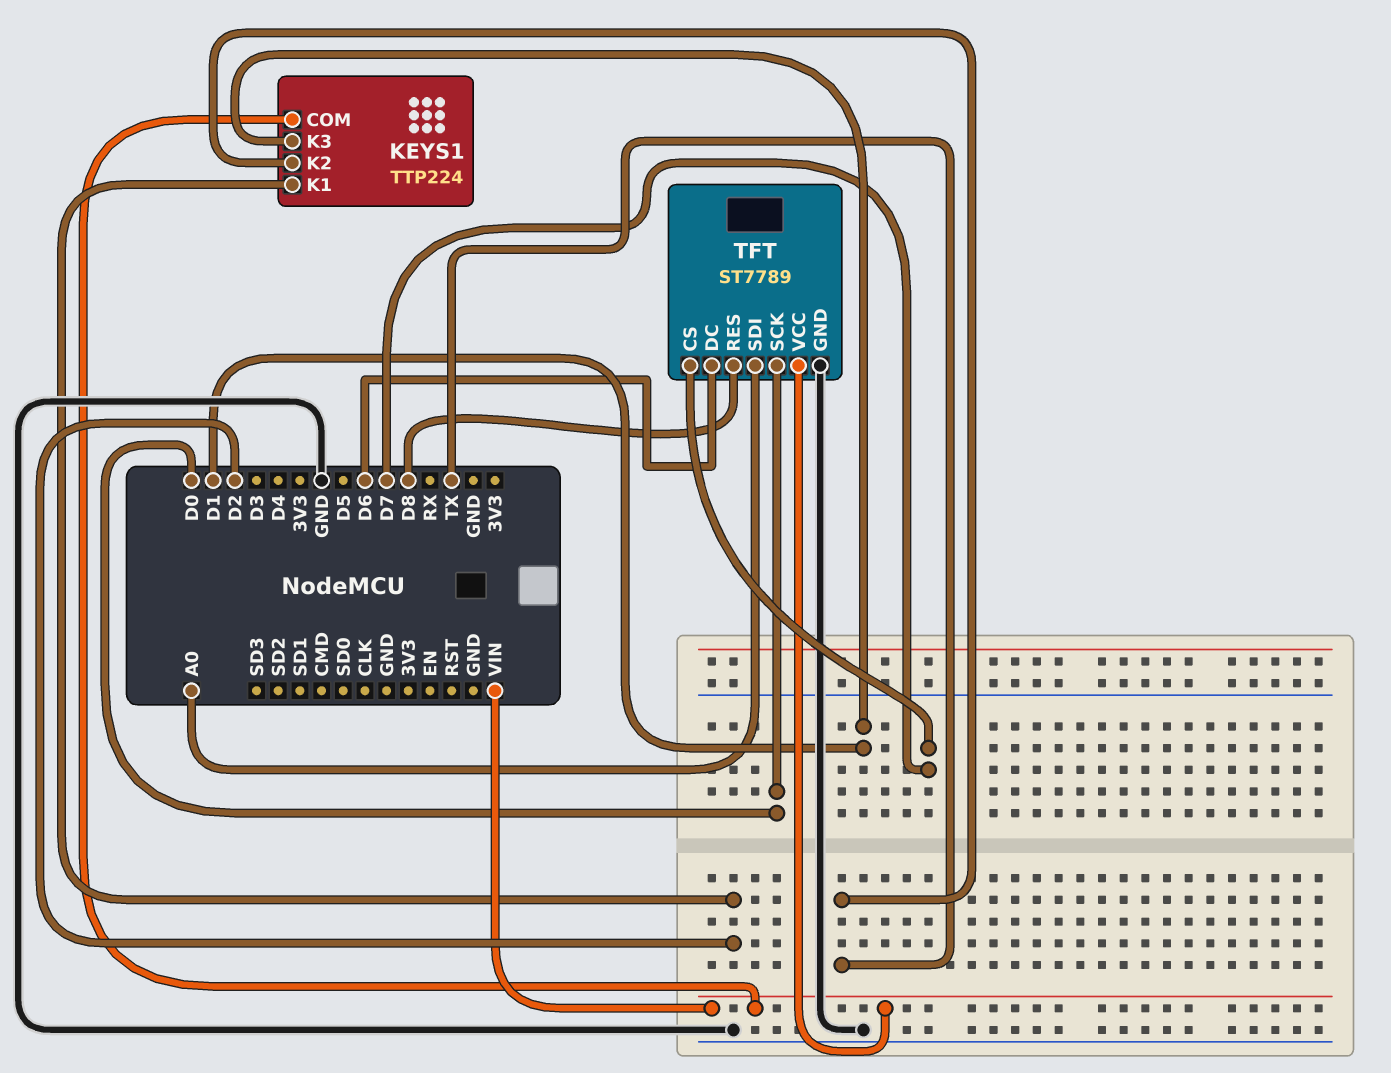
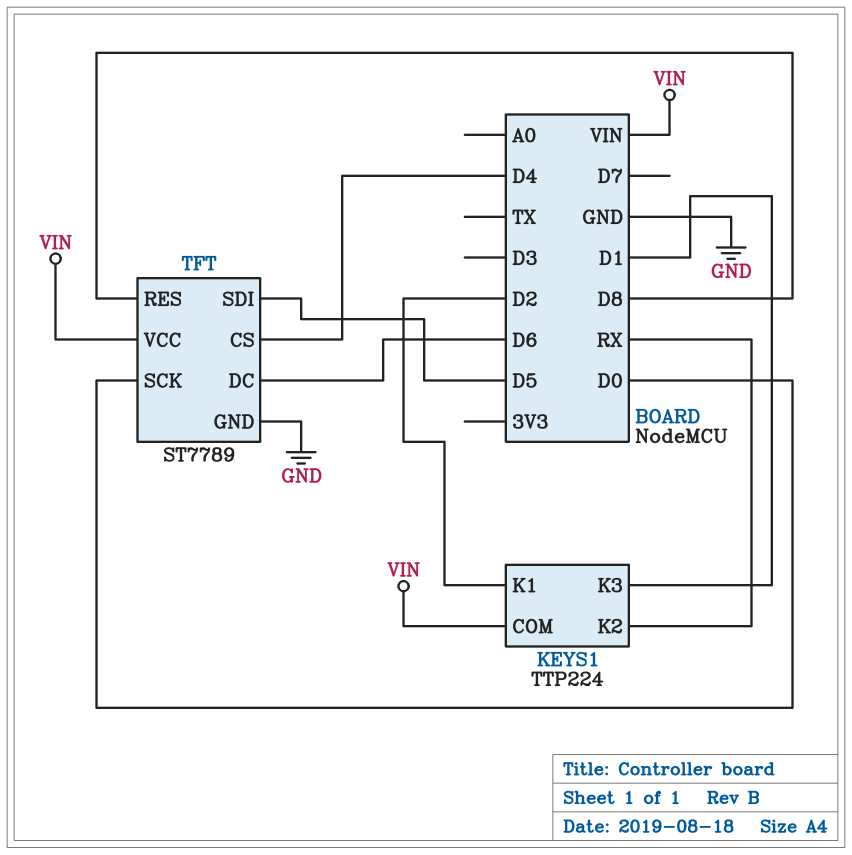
KEYS1 pin K2: TX -> RX
TFT pin CS: D7 -> D4
TFT pin SDI: A0 -> D5

